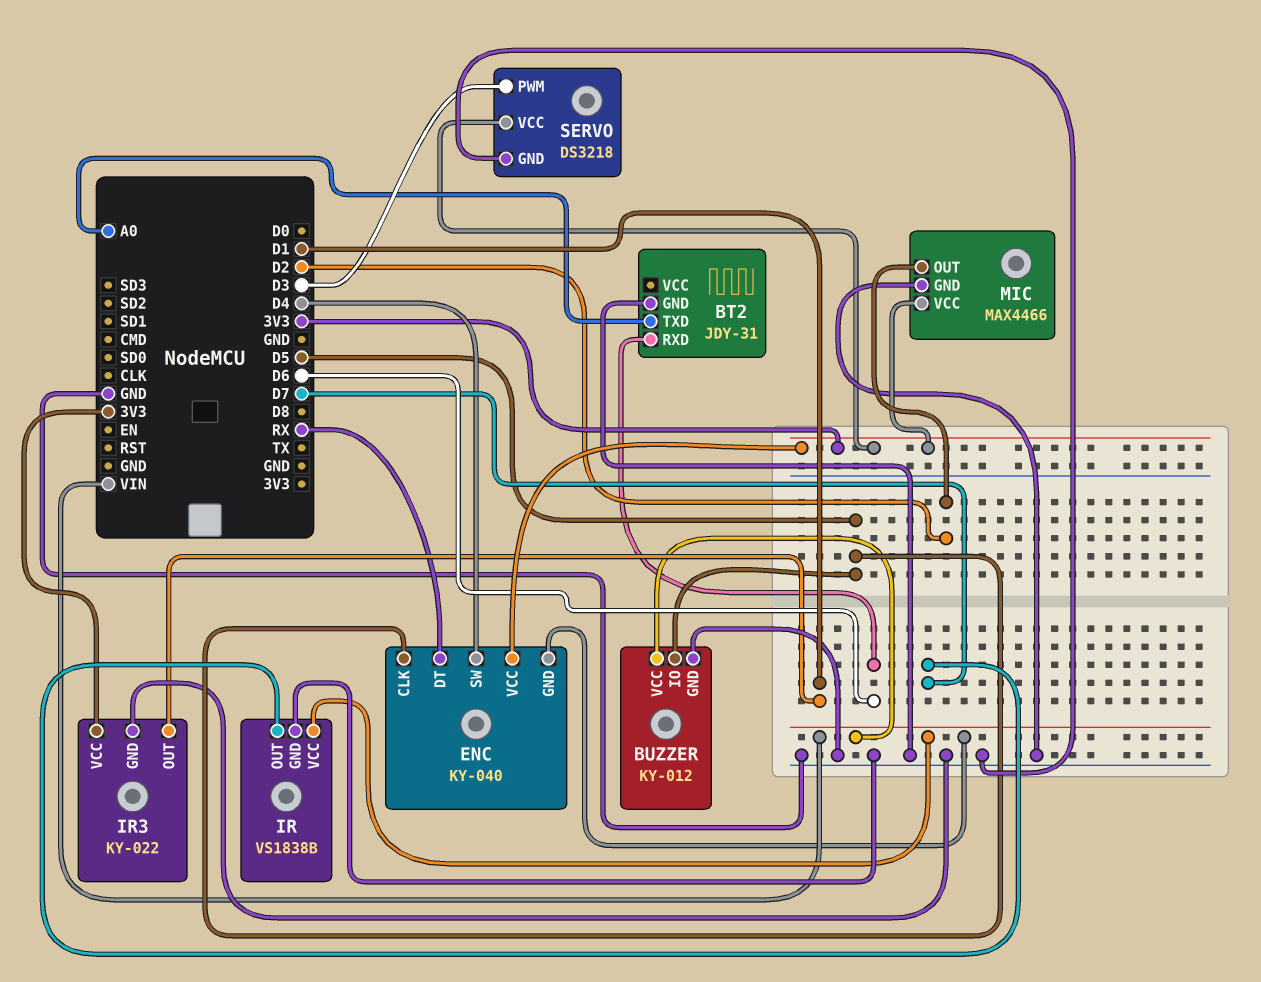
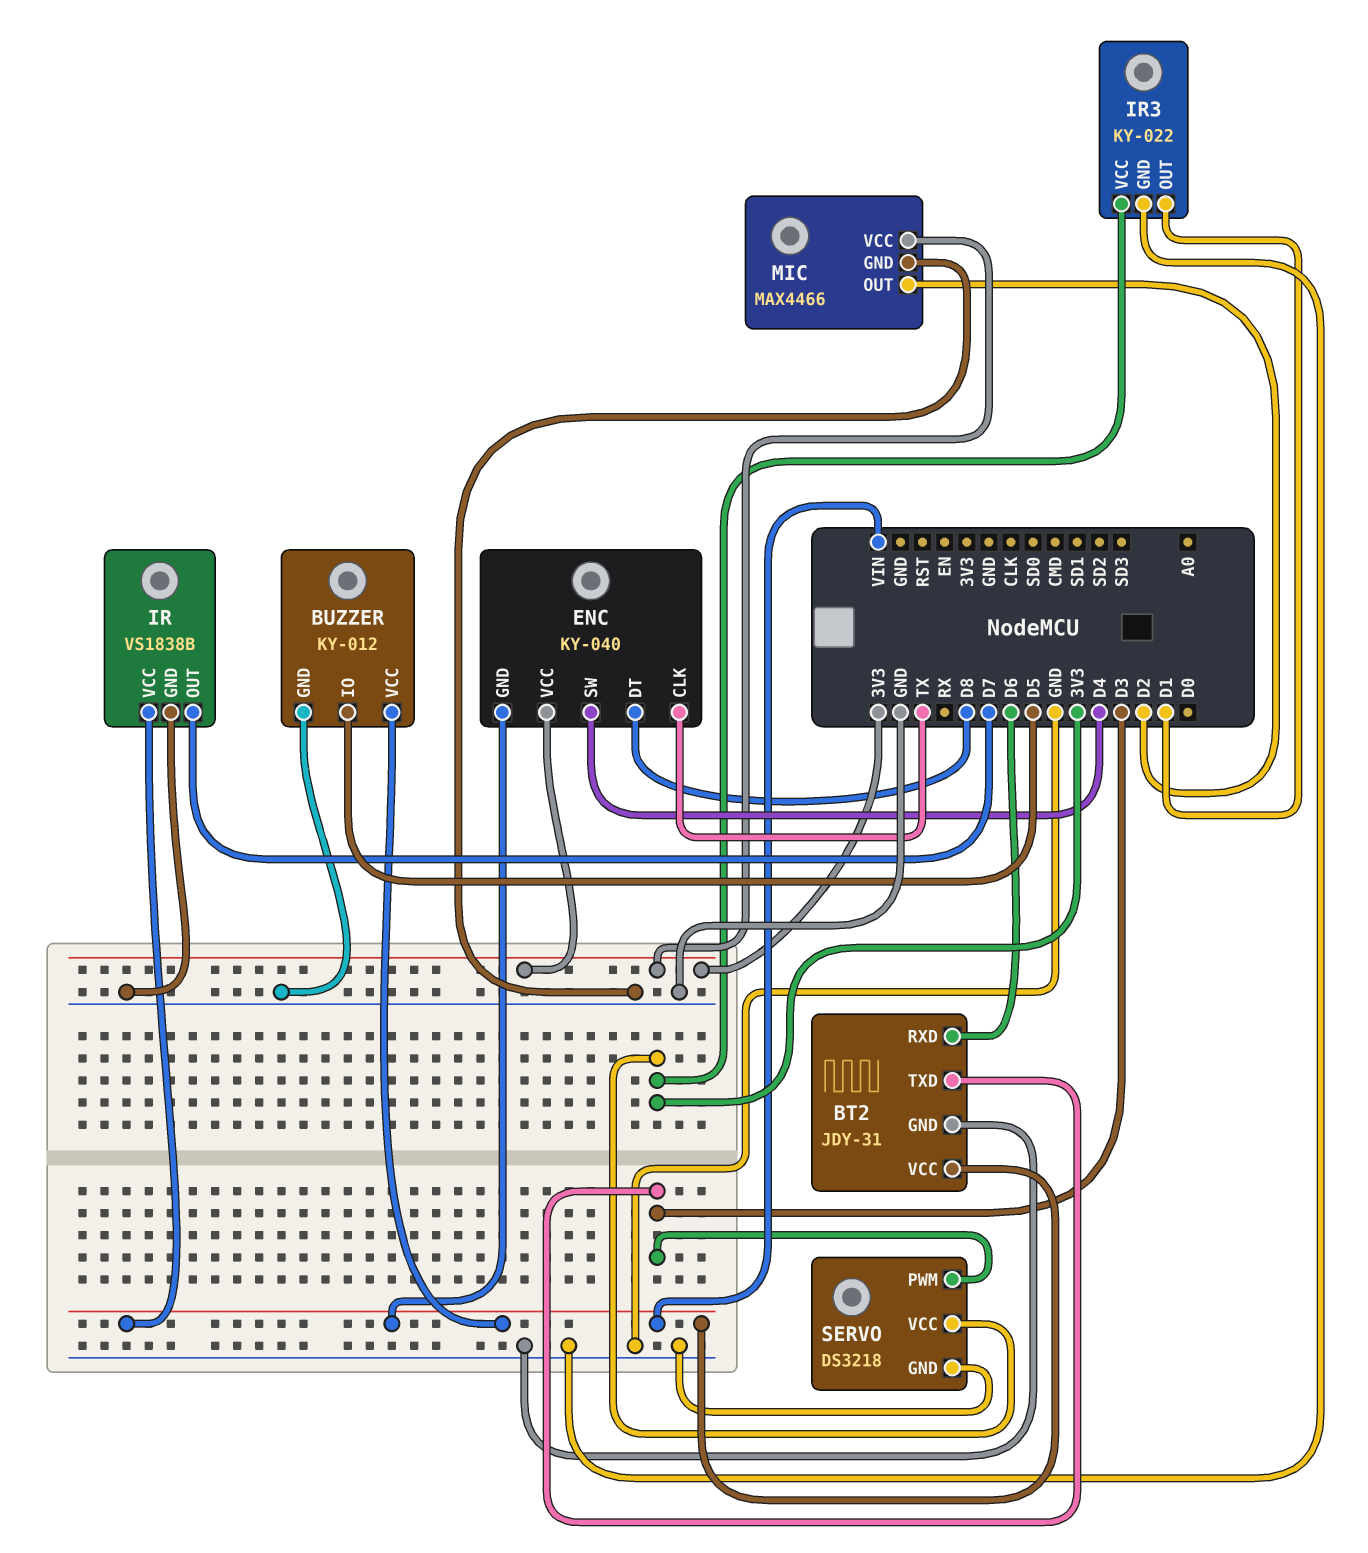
BT2 pin TXD: A0 -> D3
BT2 pin VCC: none -> VIN
ENC pin CLK: D5 -> TX
ENC pin DT: RX -> D8

